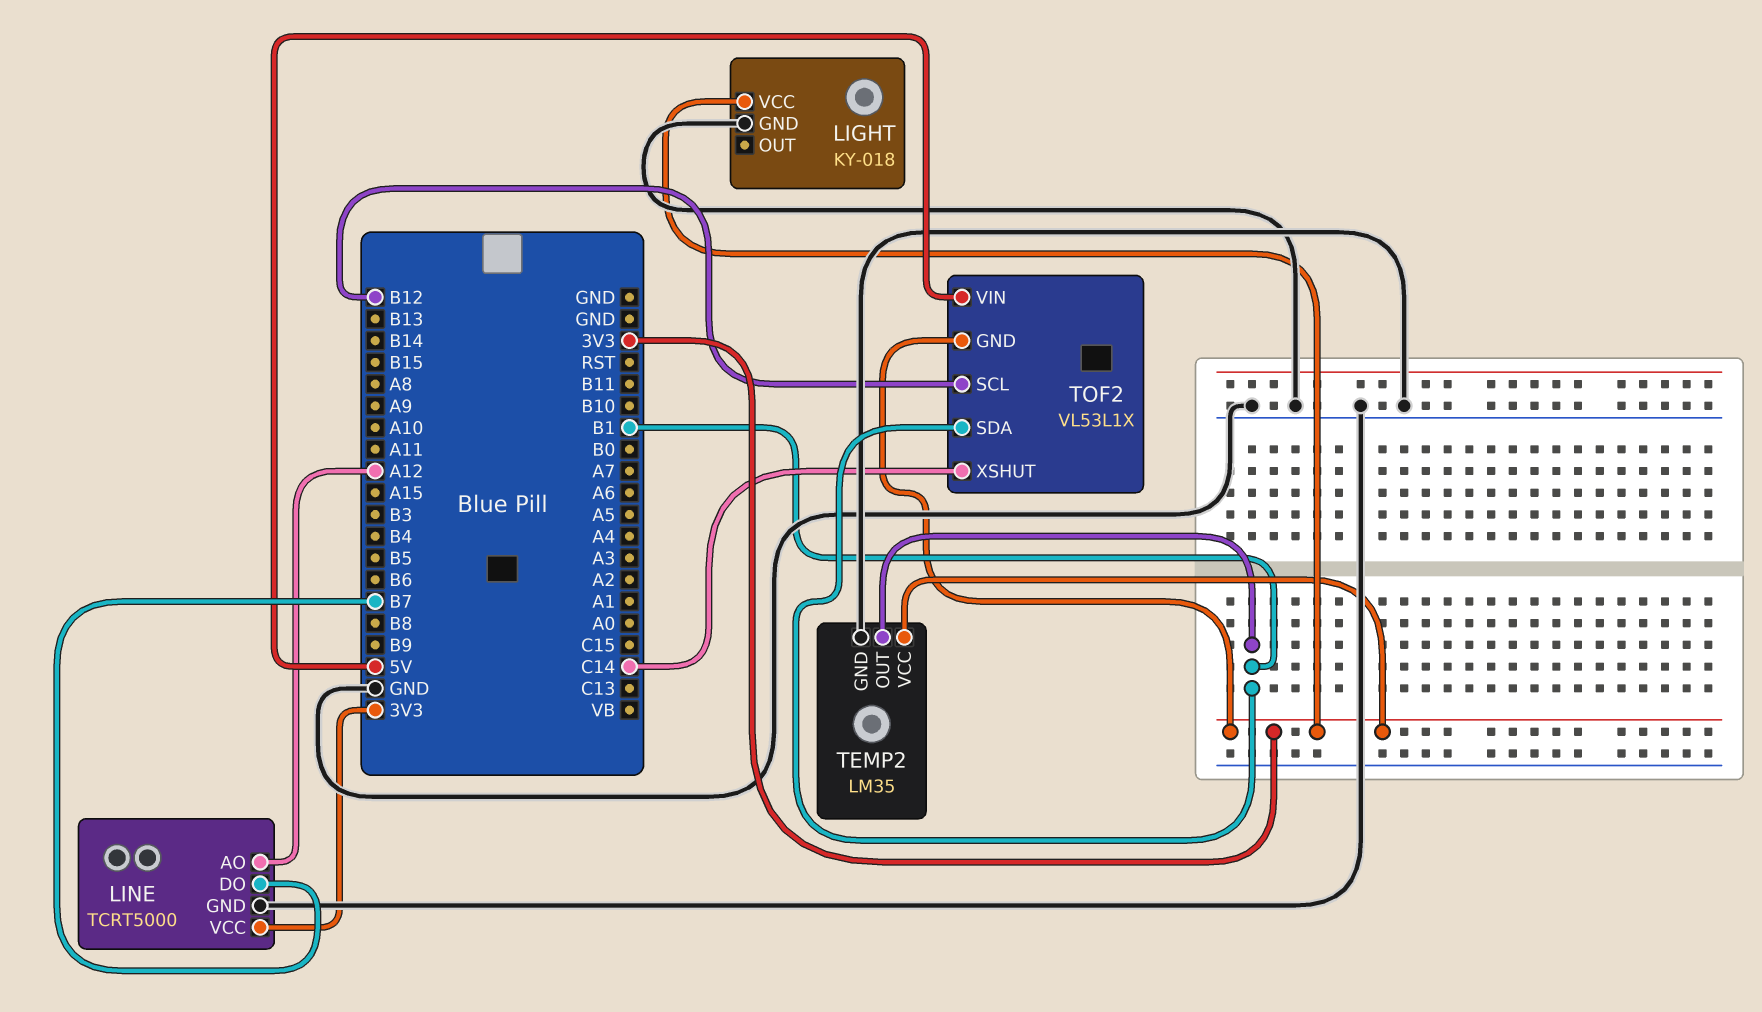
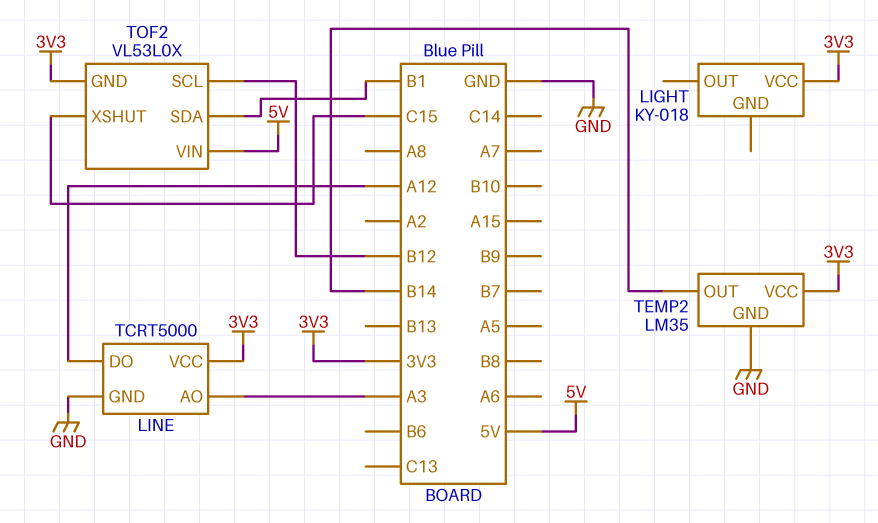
LIGHT pin GND: GND -> none
LINE pin AO: A12 -> A3
LINE pin DO: B7 -> A12
TEMP2 pin OUT: B1 -> B14
TOF2: VL53L1X -> VL53L0X
TOF2 pin XSHUT: C14 -> C15

